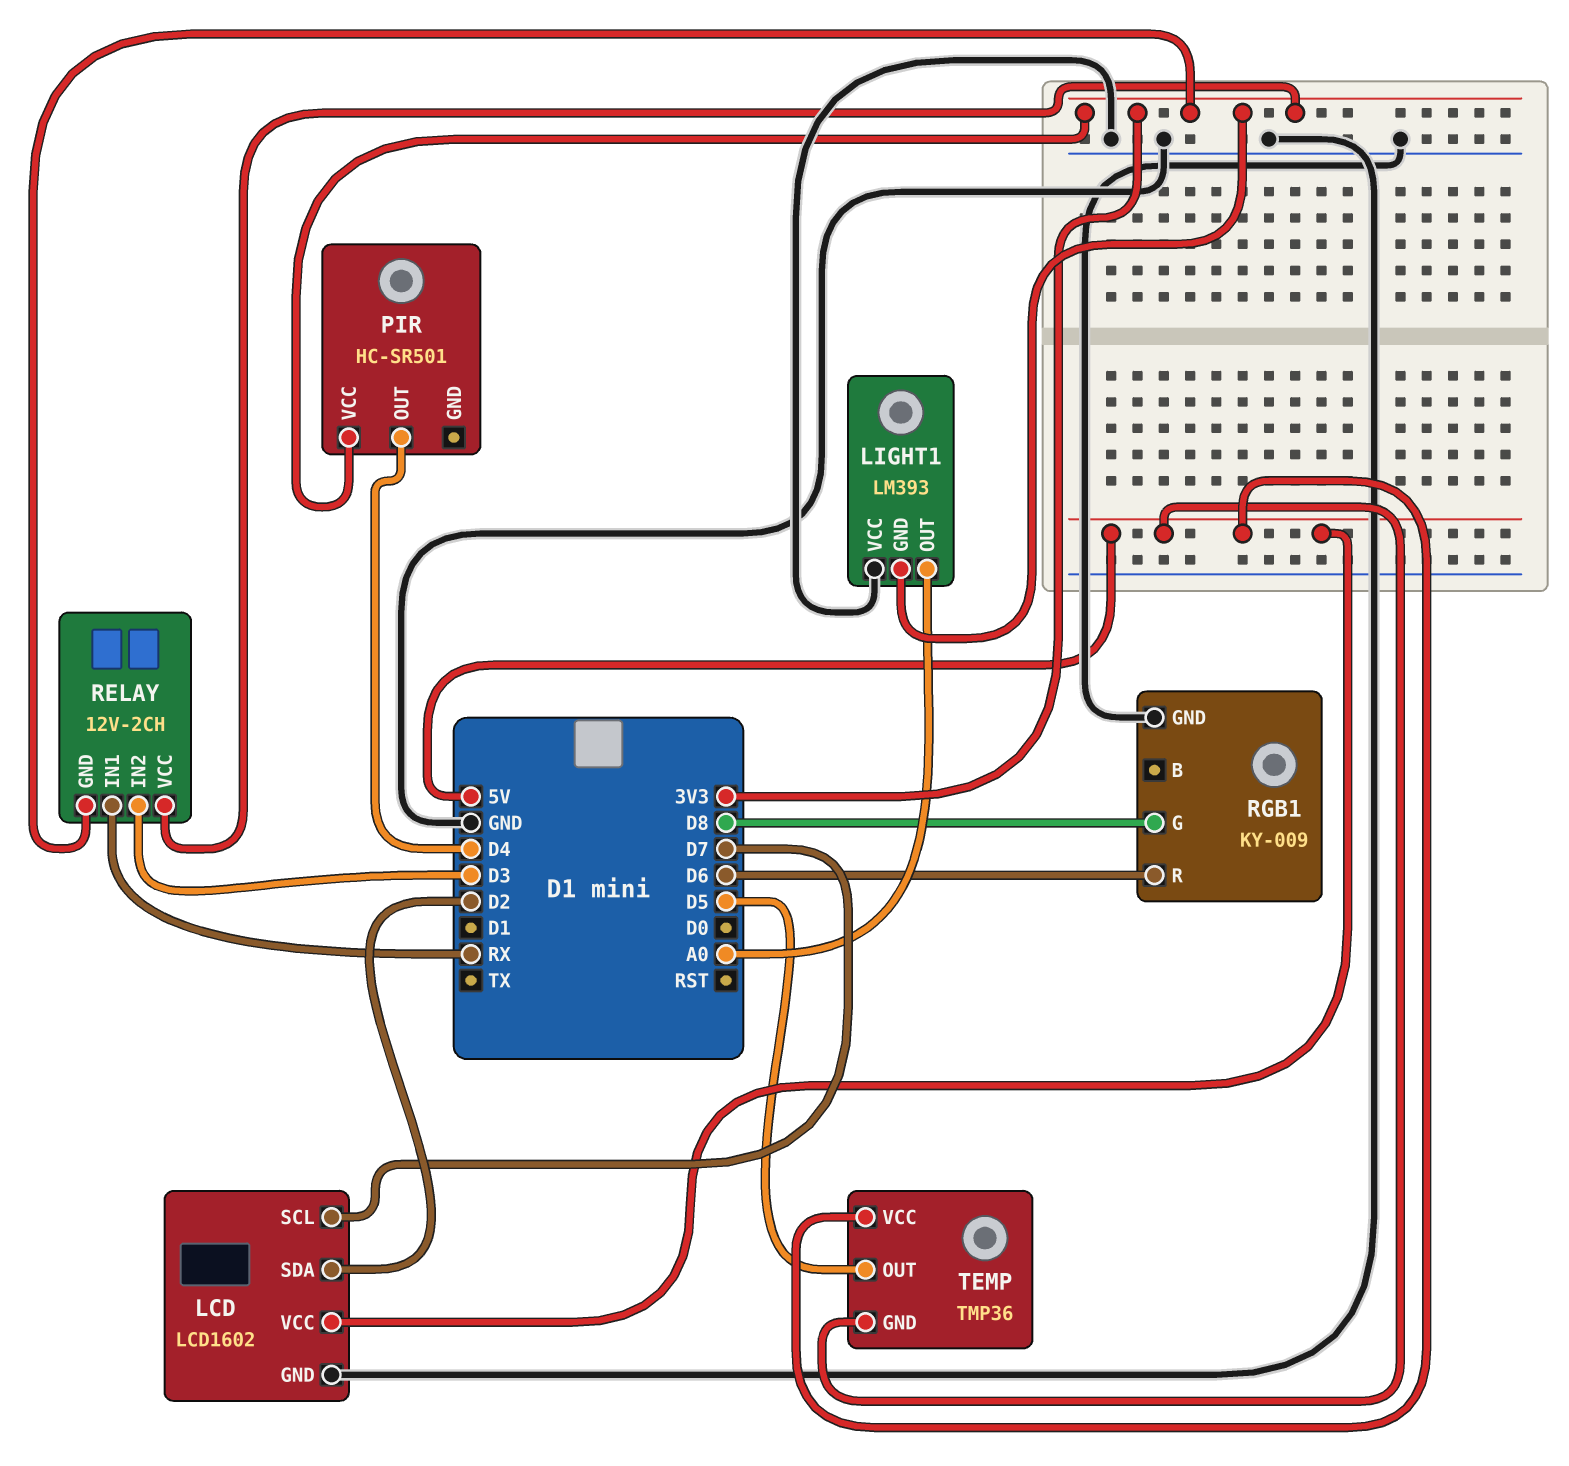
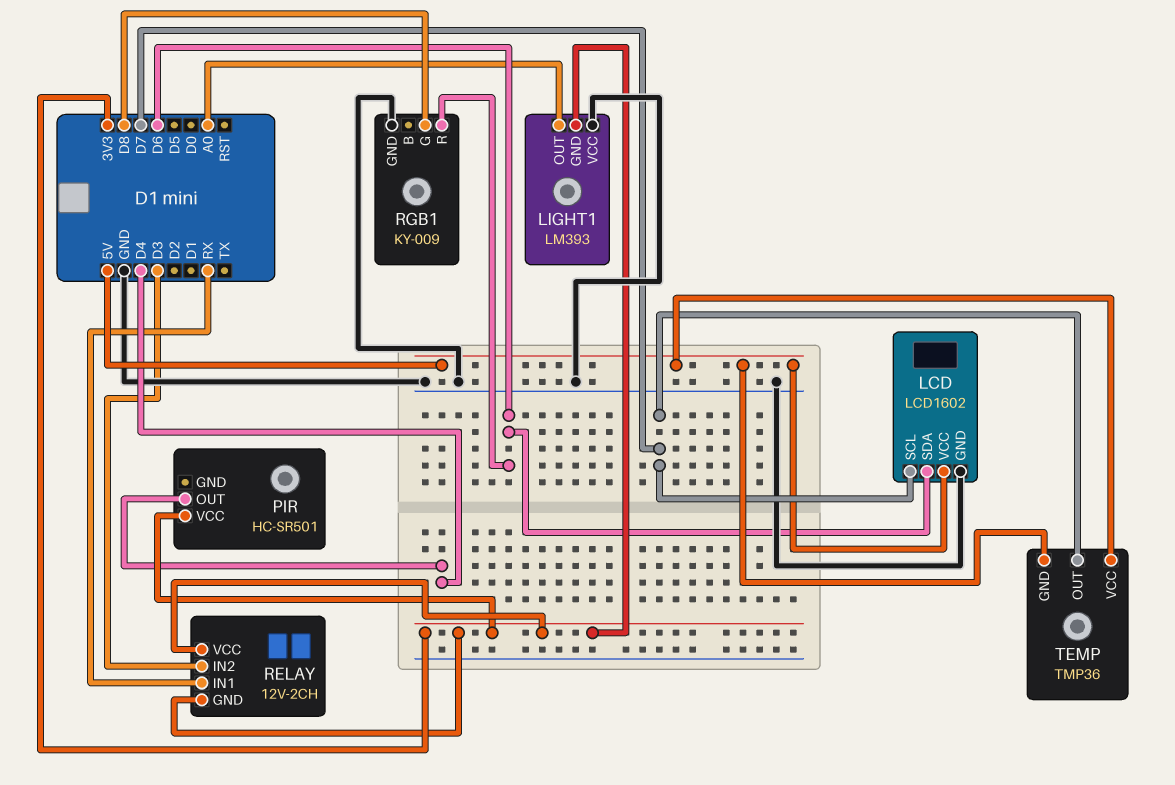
LCD pin SDA: D2 -> D6
TEMP pin OUT: D5 -> D7

